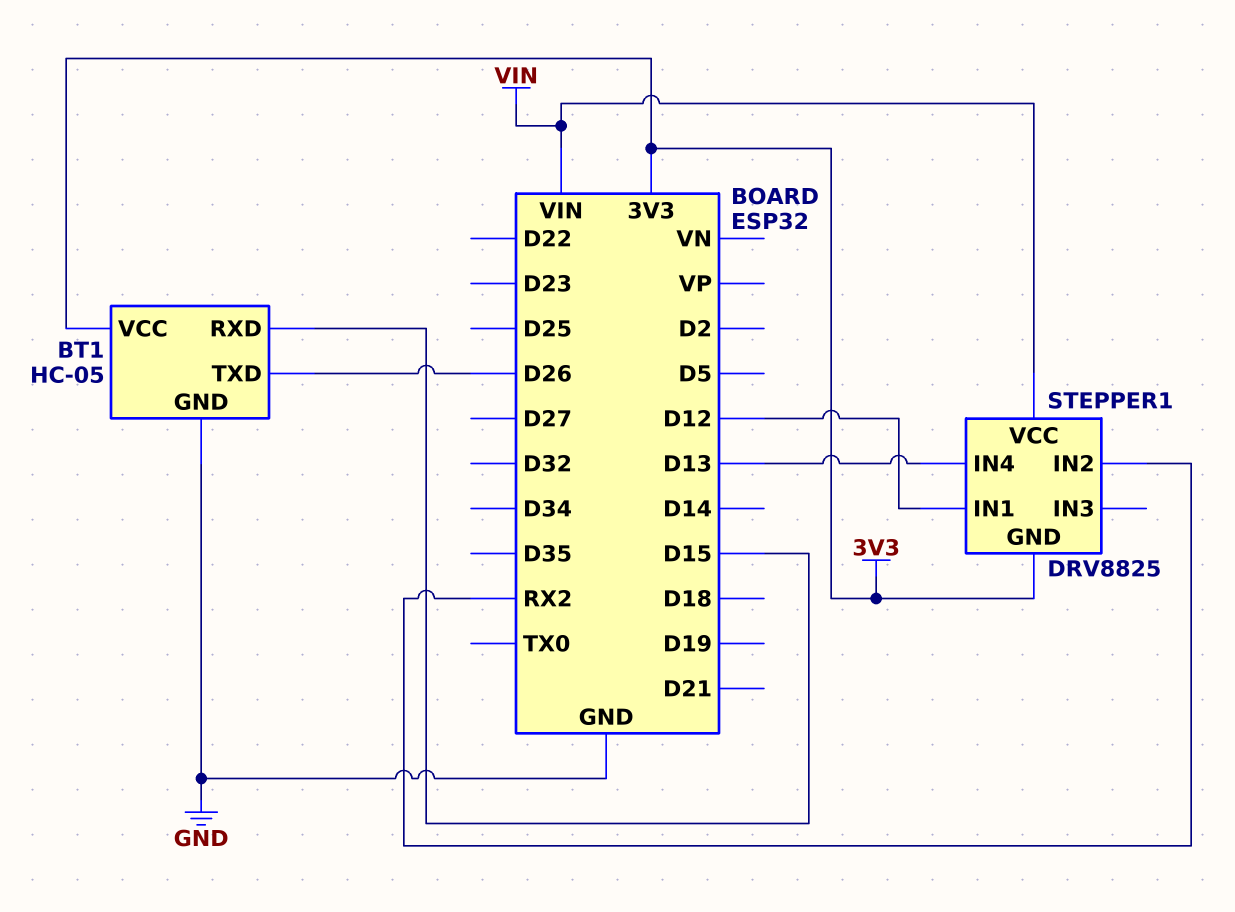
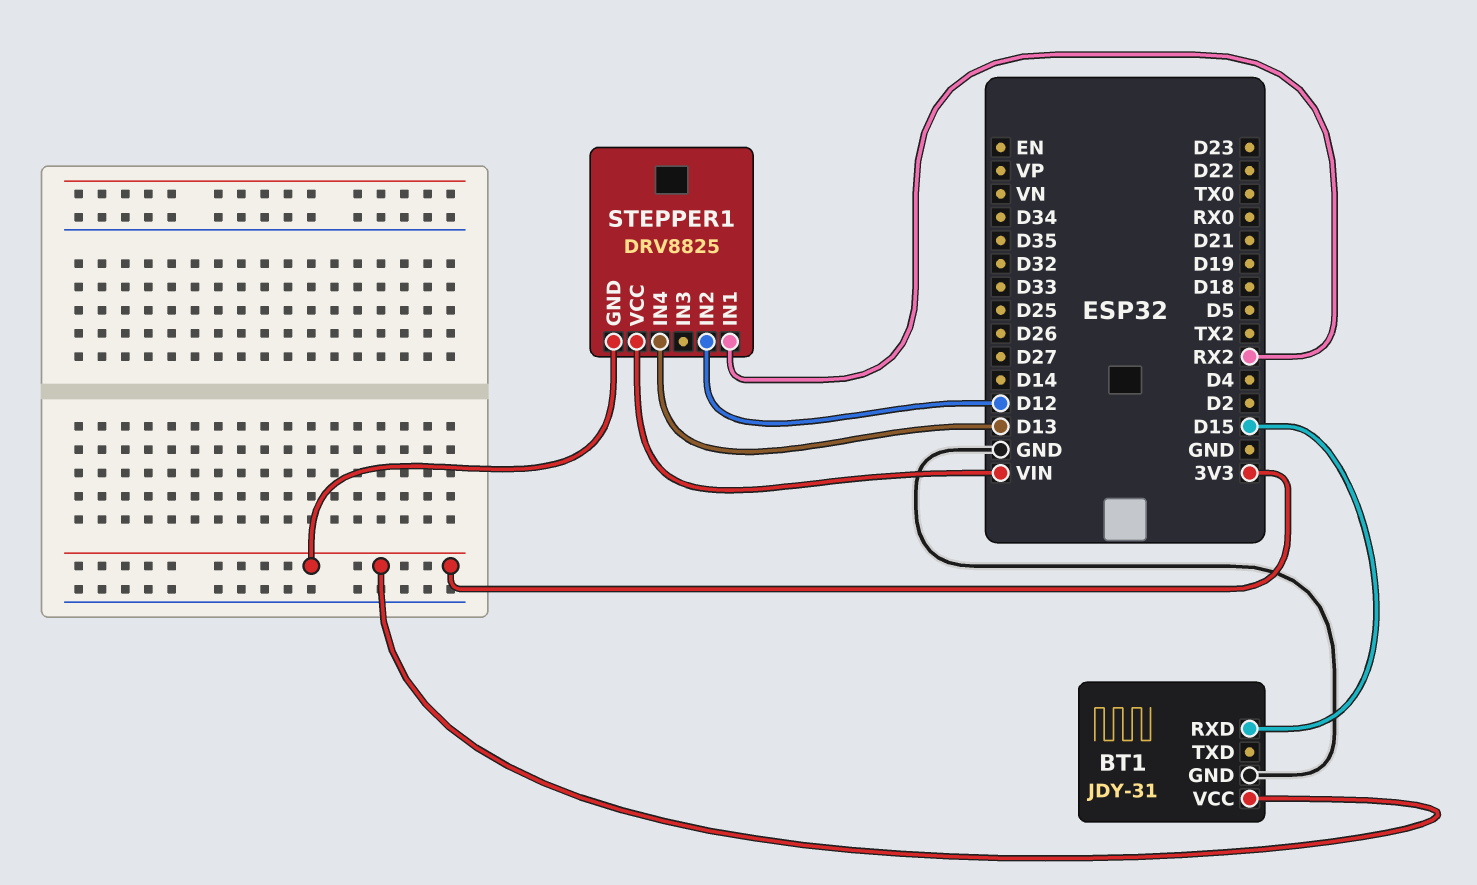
BT1: HC-05 -> JDY-31
BT1 pin TXD: D26 -> none
STEPPER1 pin IN1: D12 -> RX2
STEPPER1 pin IN2: RX2 -> D12

